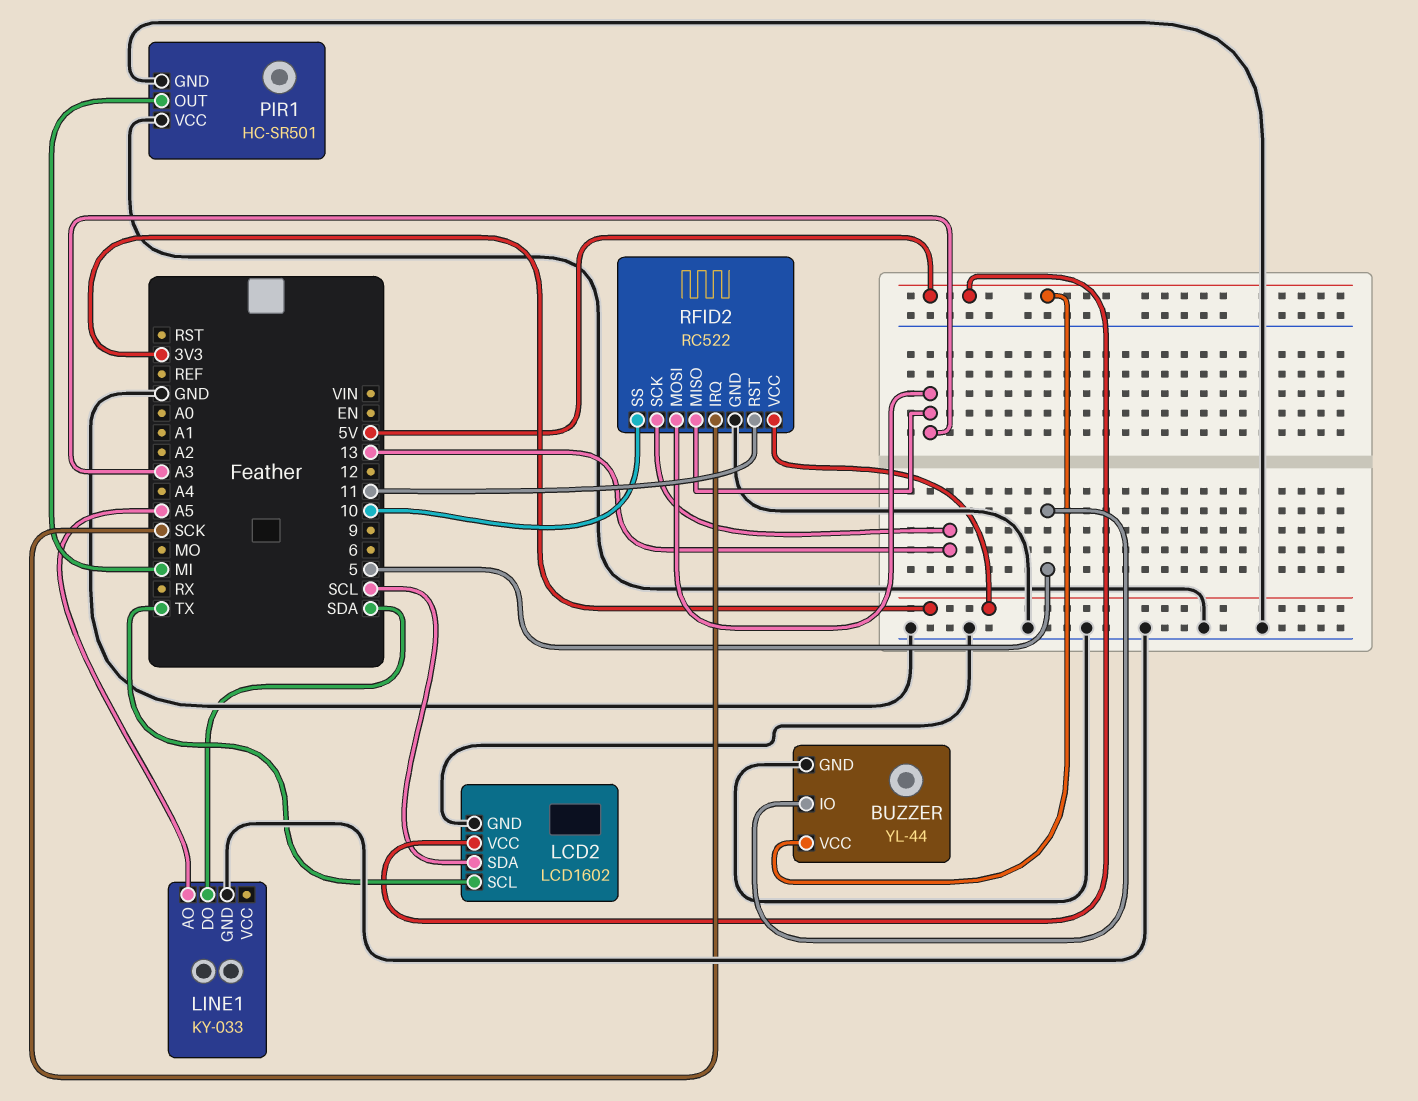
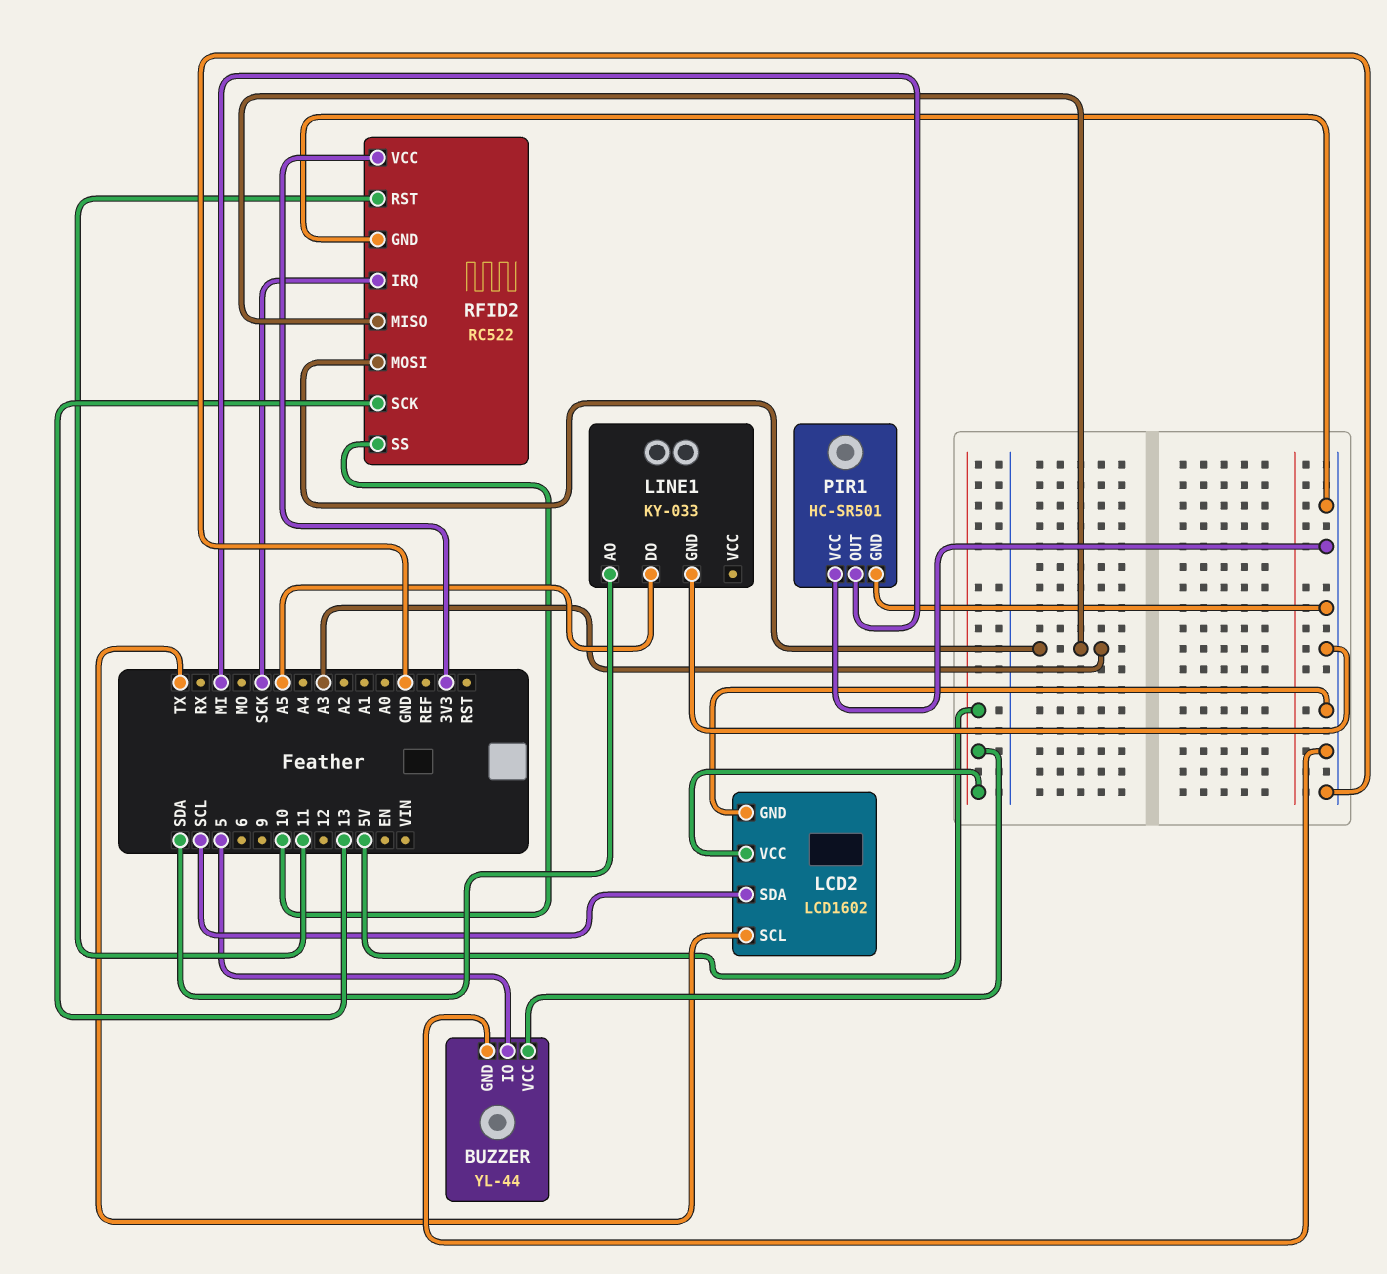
LINE1 pin AO: A5 -> SDA
LINE1 pin DO: SDA -> A5

